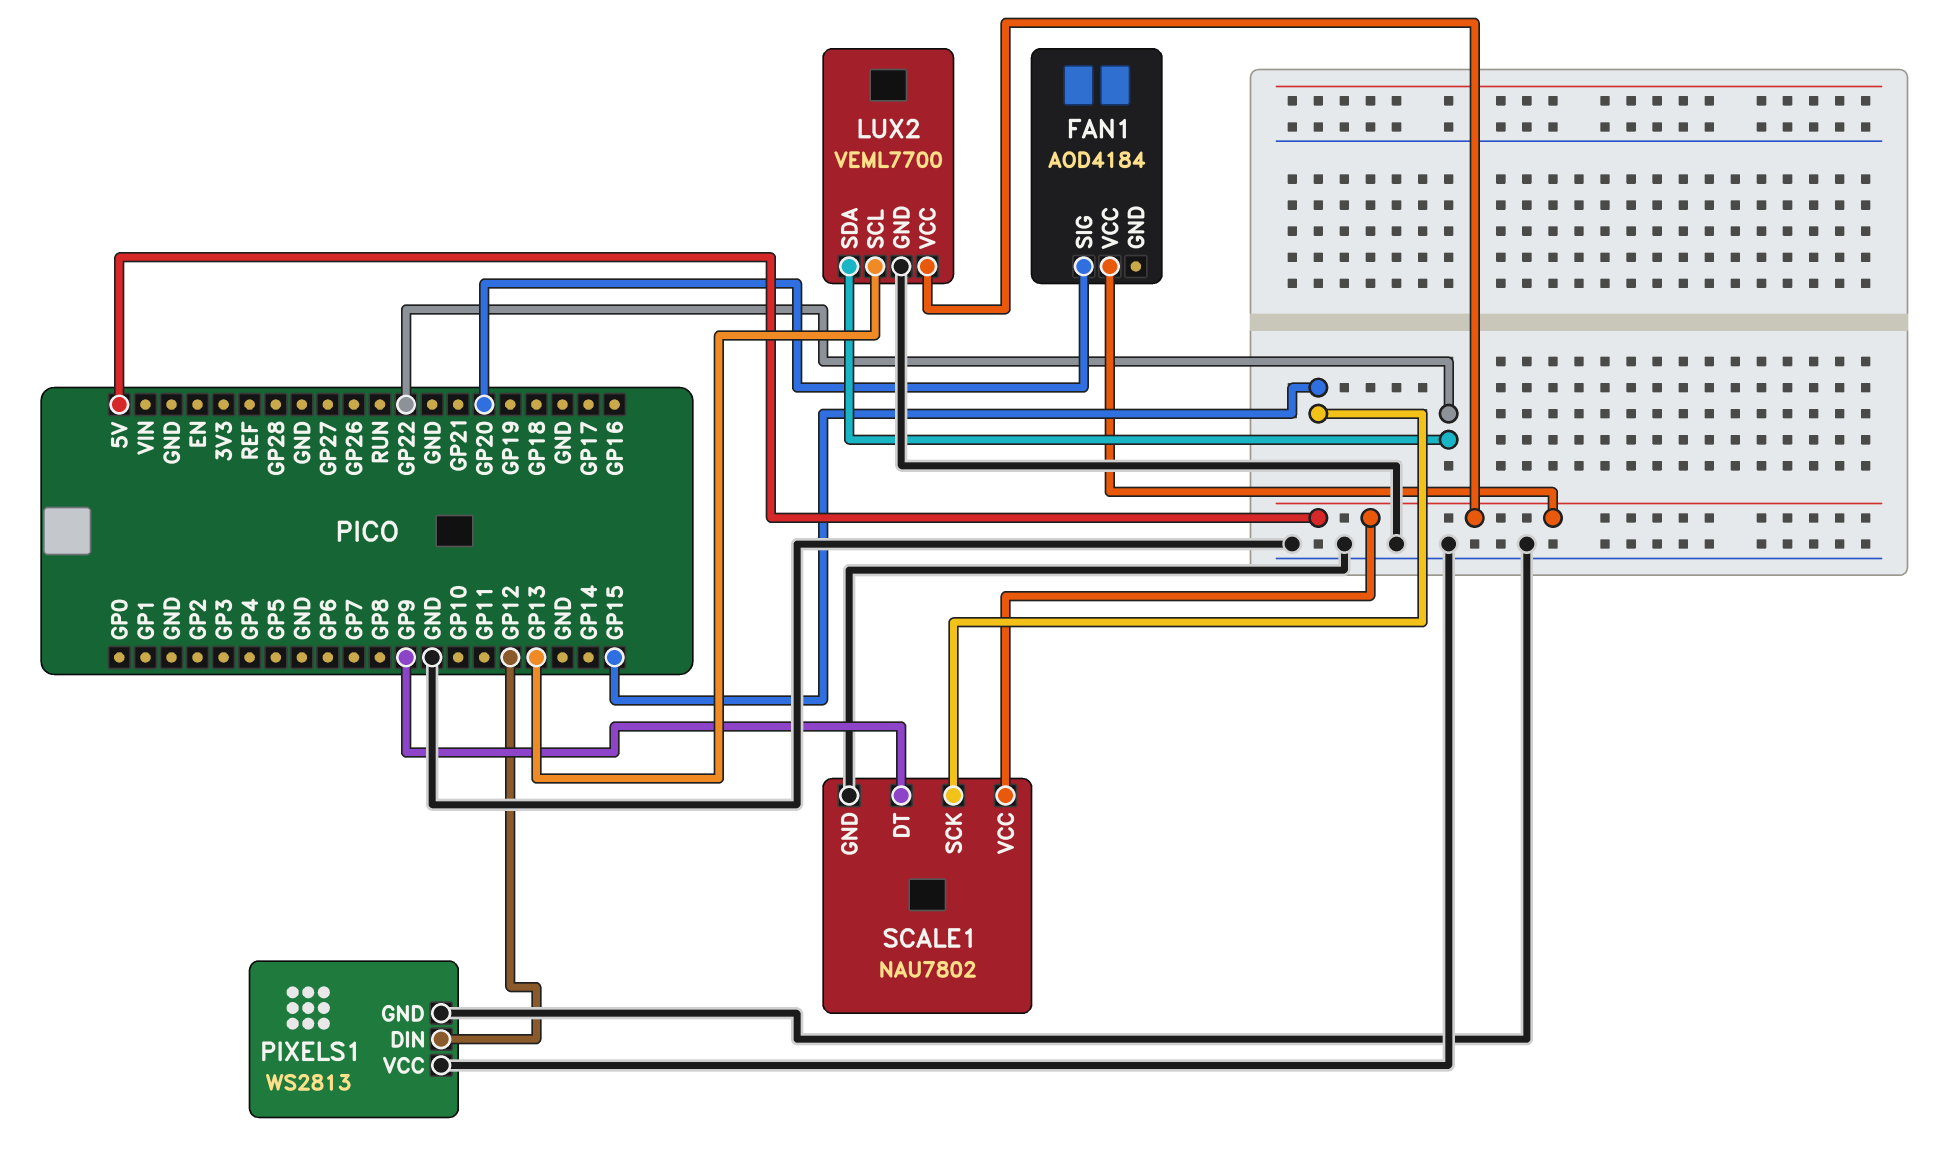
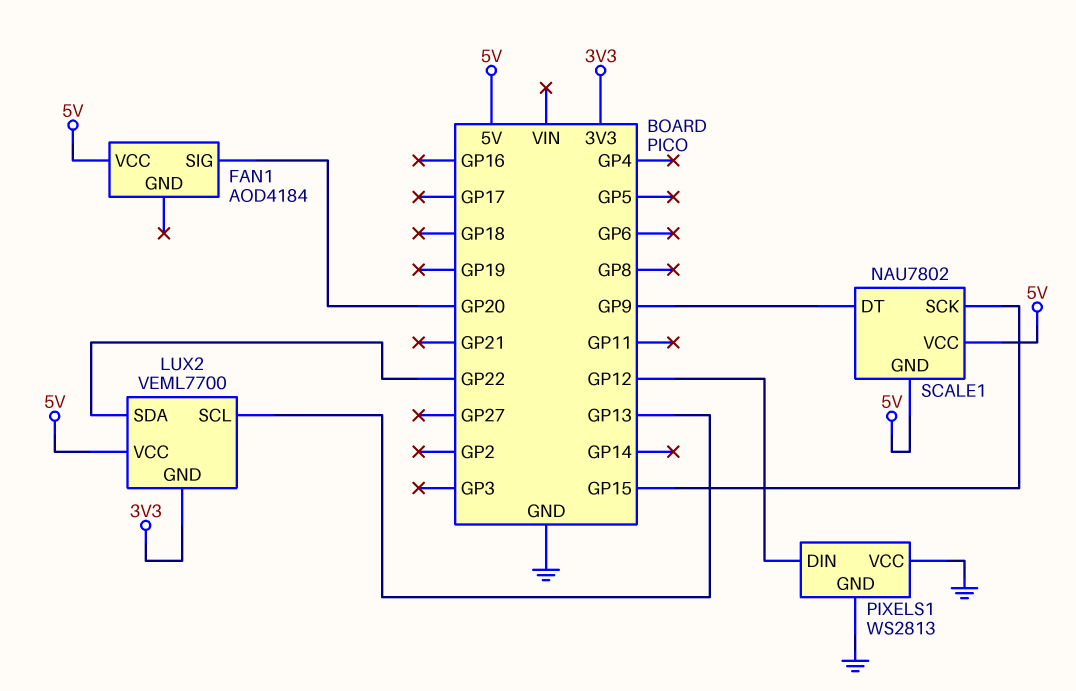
LUX2 pin GND: GND -> 3V3
SCALE1 pin GND: GND -> 5V

